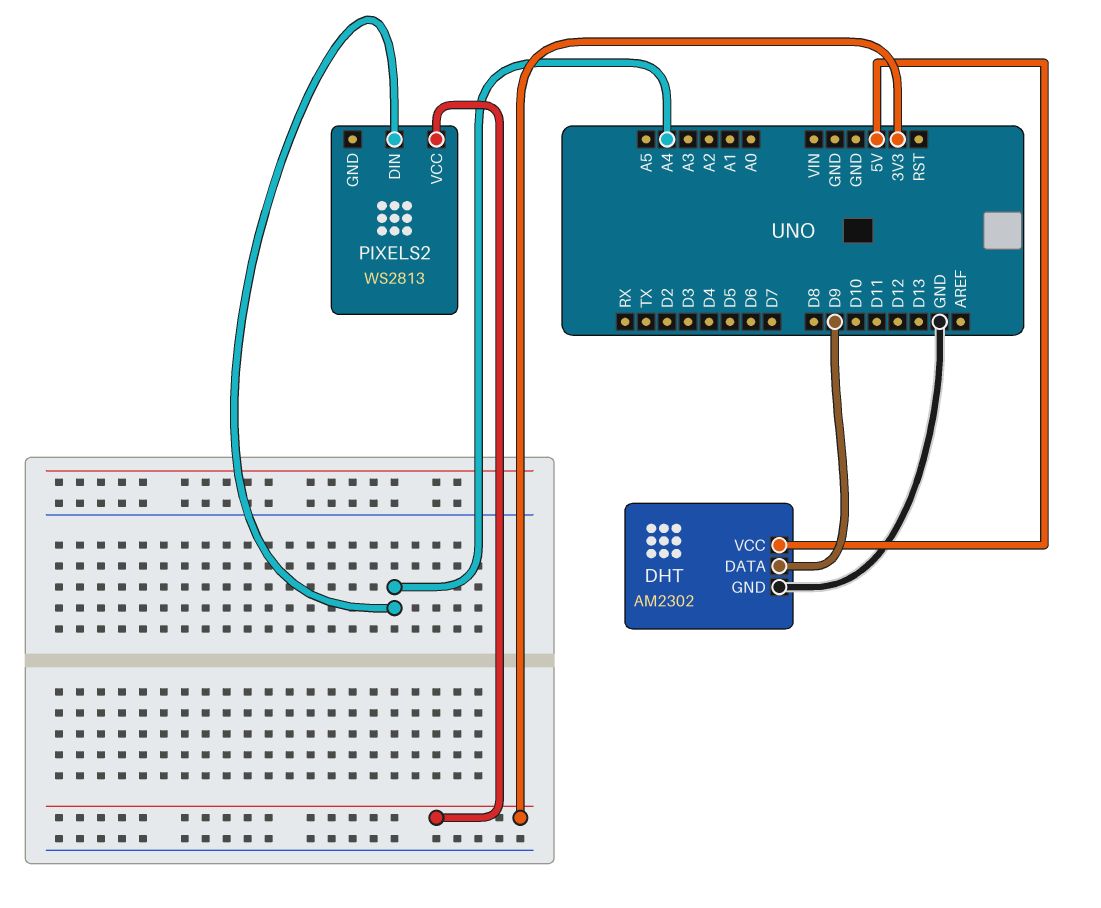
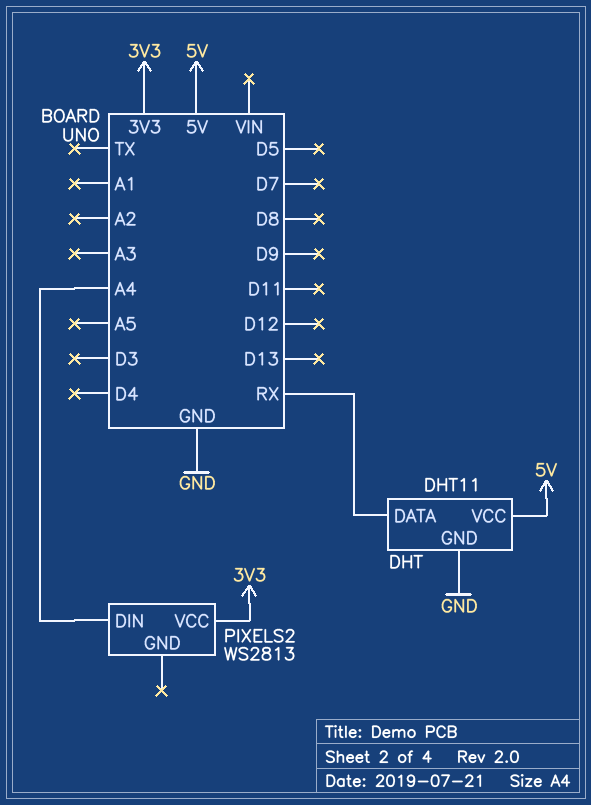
DHT: AM2302 -> DHT11
DHT pin DATA: D9 -> RX

